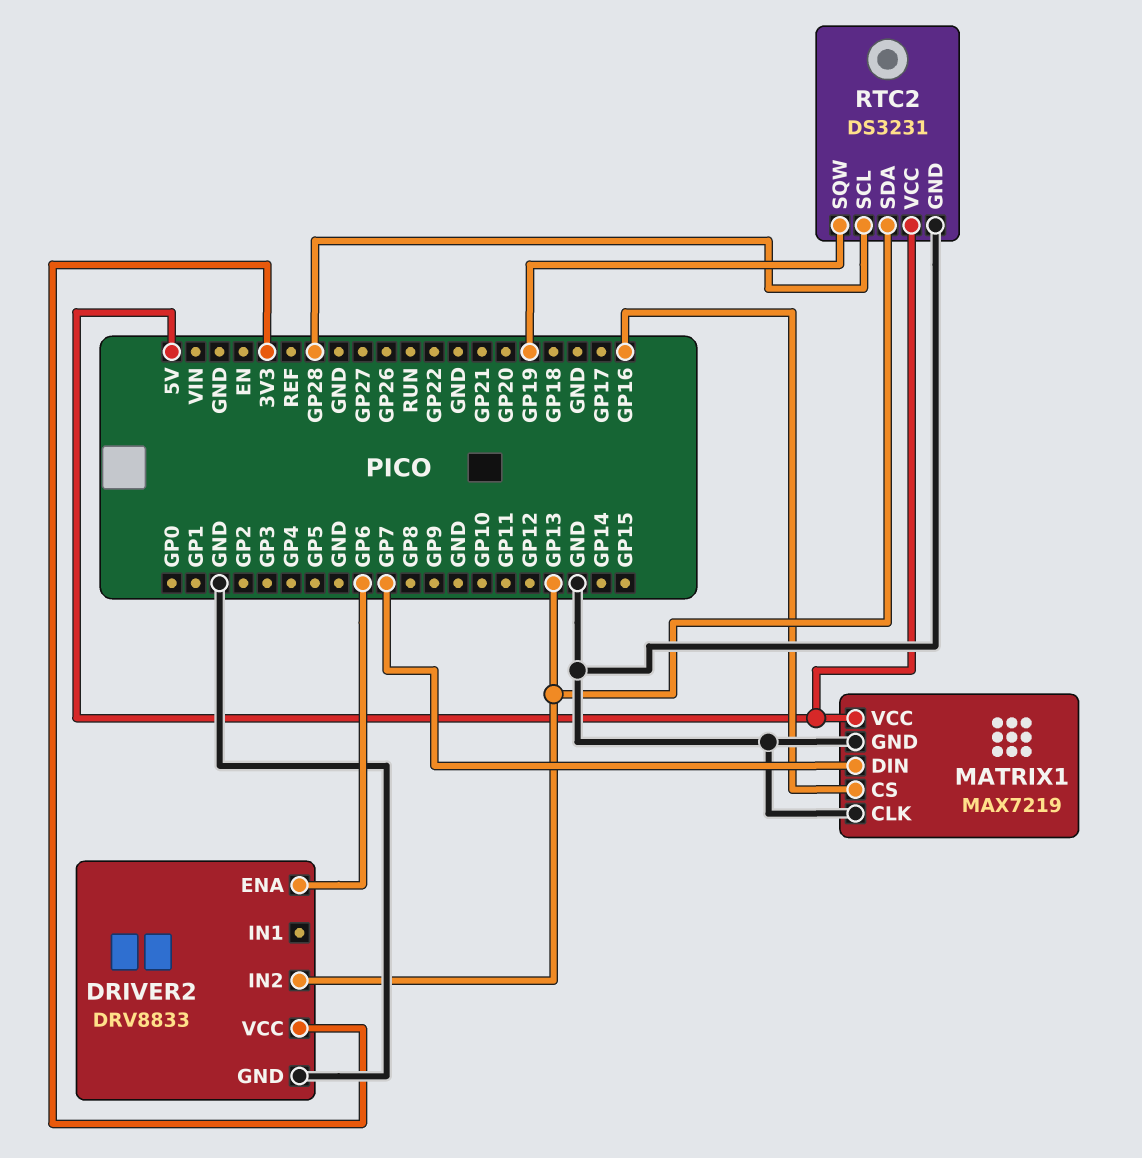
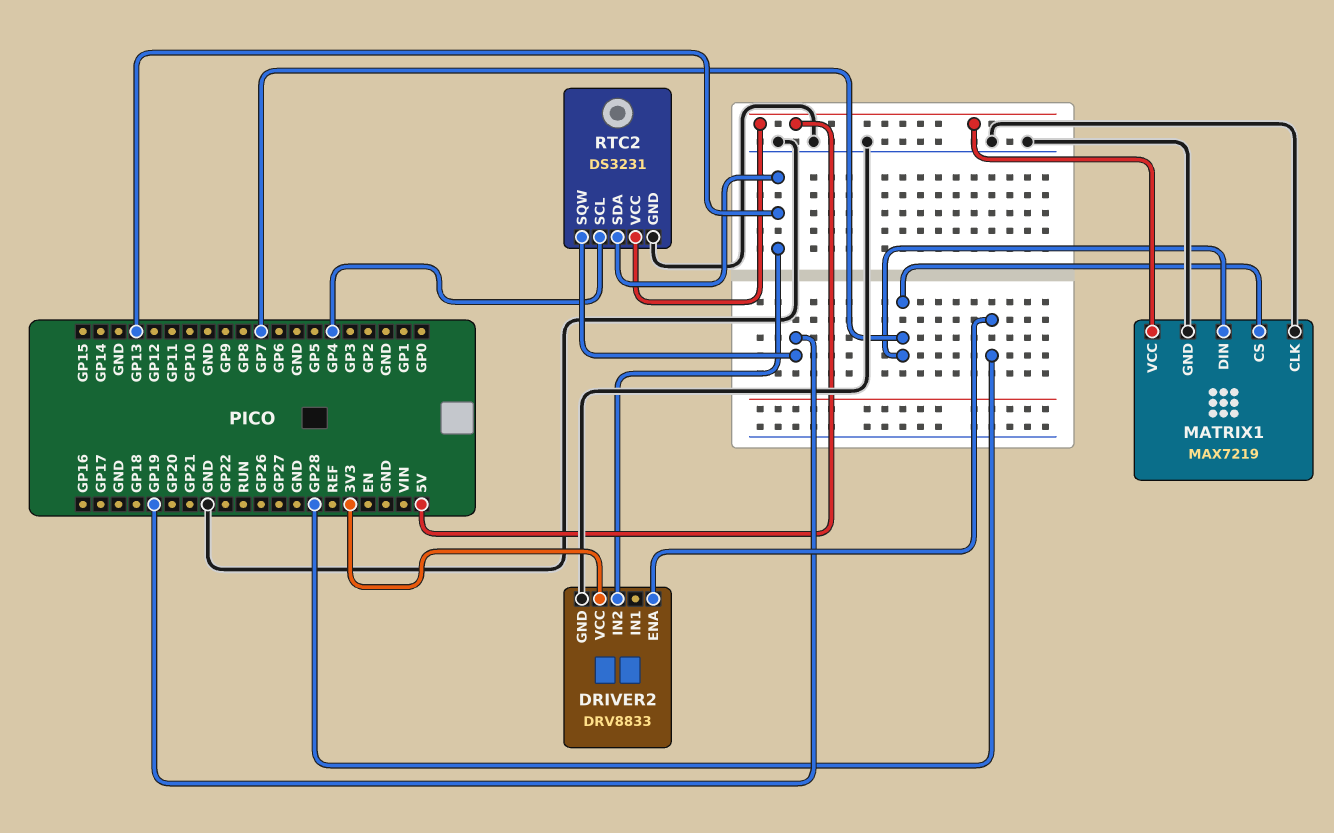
DRIVER2 pin ENA: GP6 -> GP28
MATRIX1 pin CS: GP16 -> GP7
RTC2 pin SCL: GP28 -> GP4

